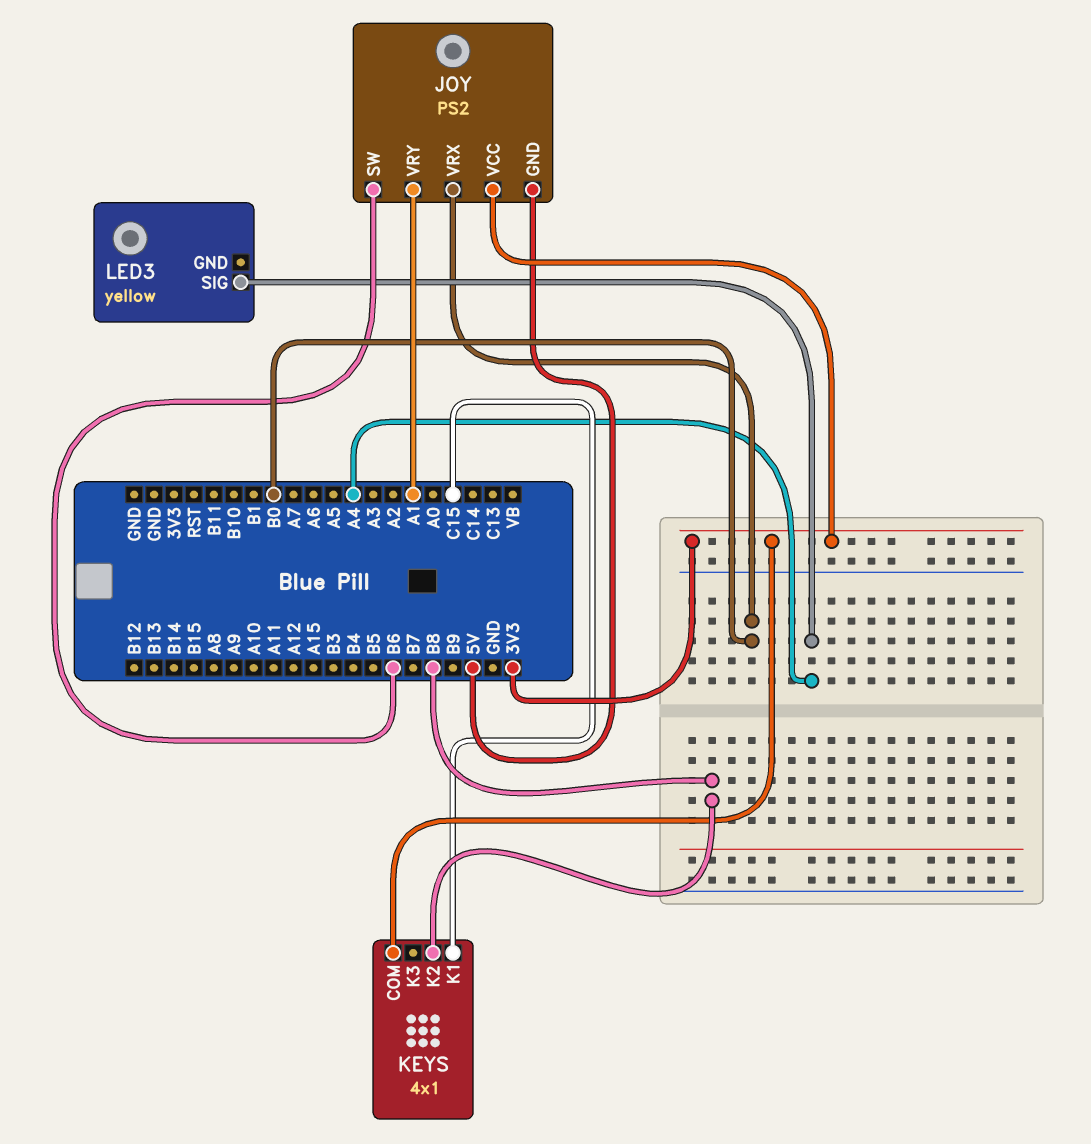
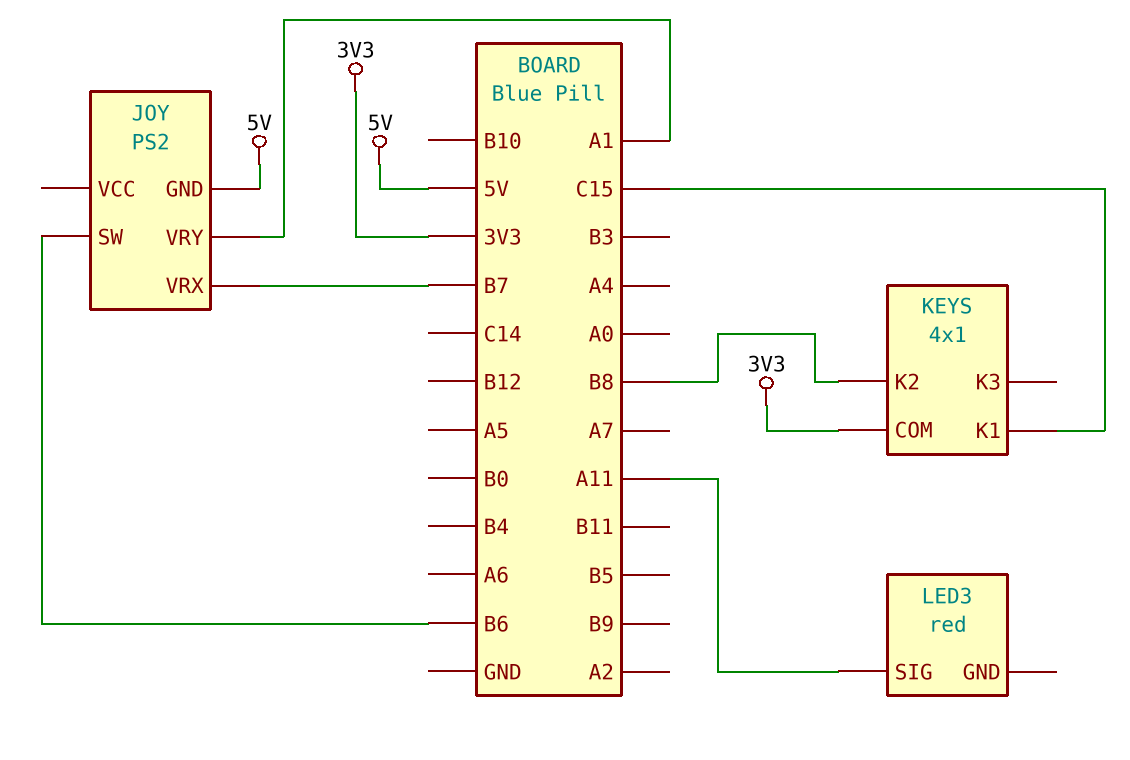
JOY pin VCC: 3V3 -> none
JOY pin VRX: B0 -> B7
LED3: yellow -> red
LED3 pin SIG: A4 -> A11

